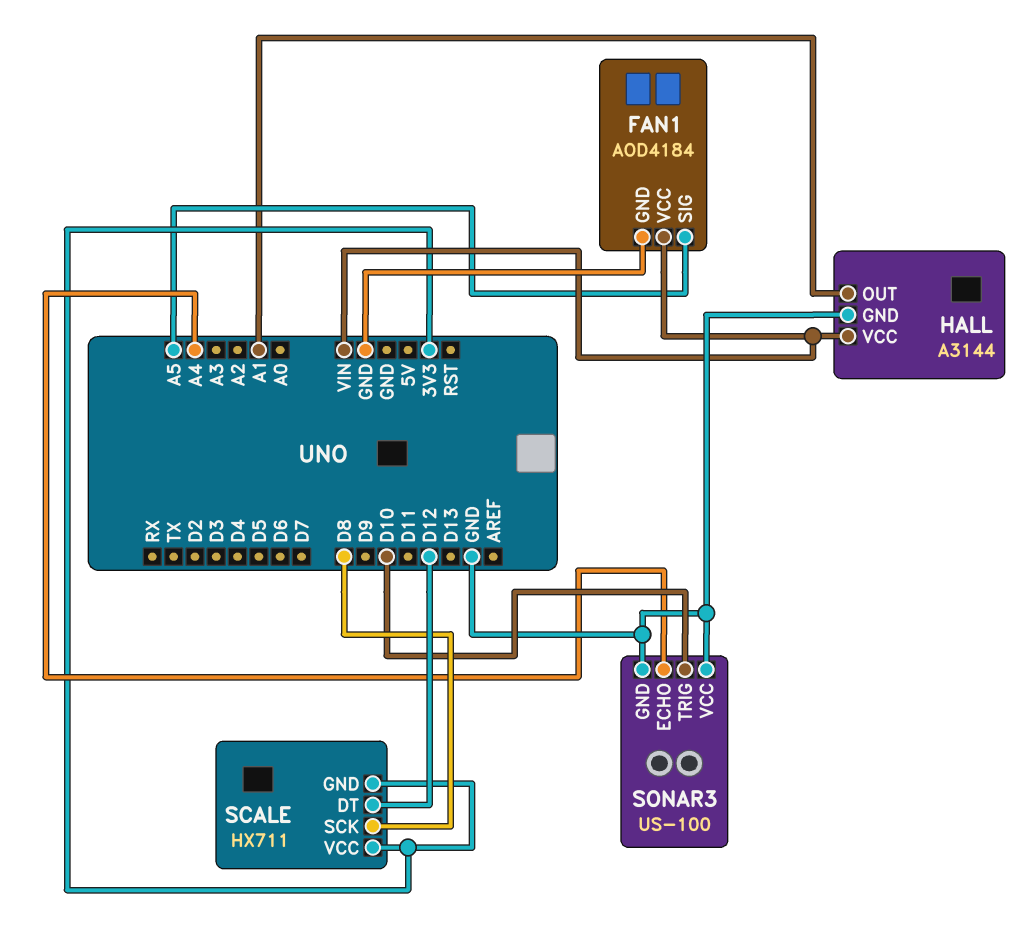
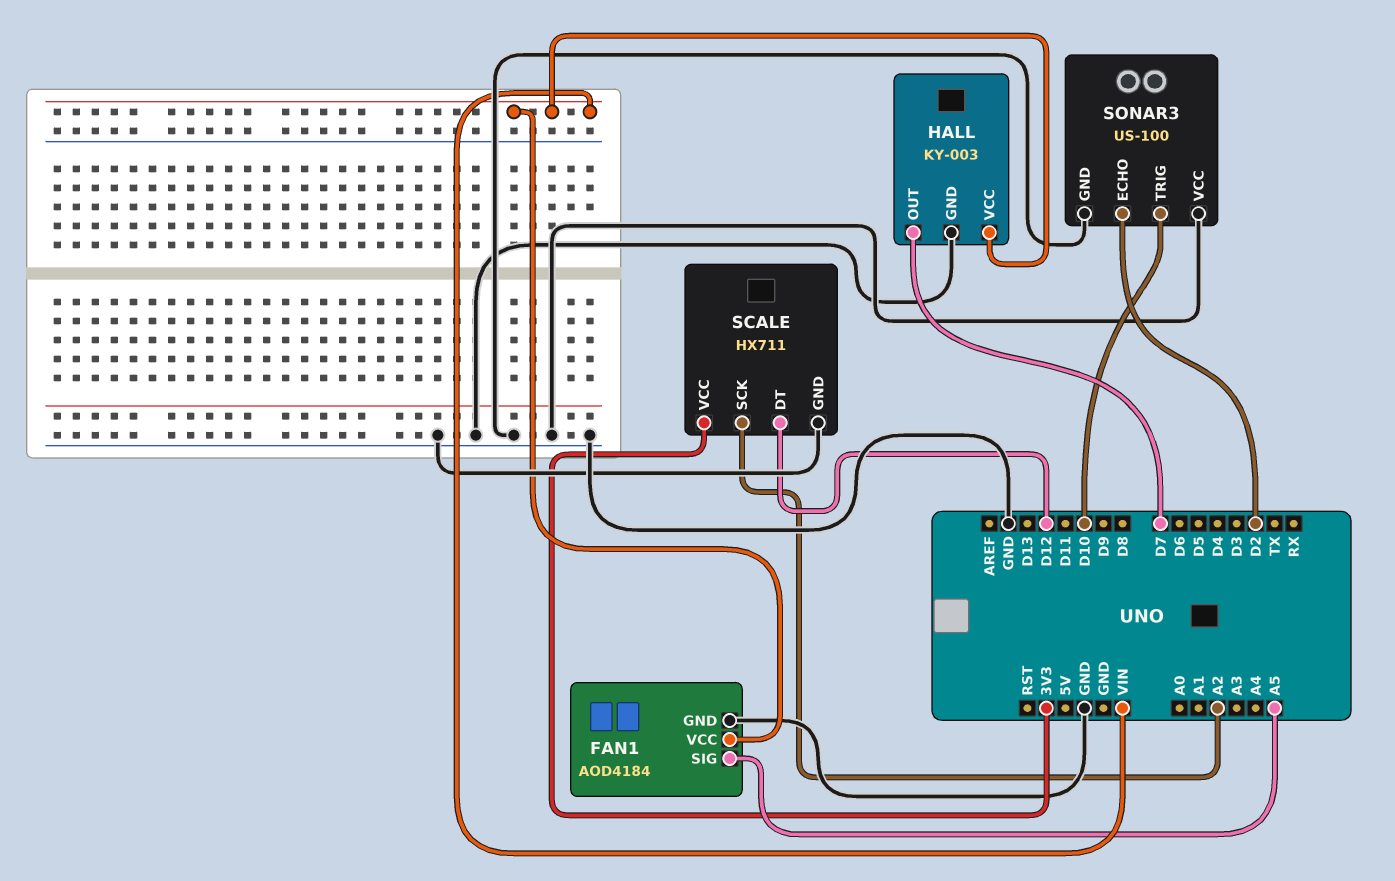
HALL: A3144 -> KY-003
HALL pin OUT: A1 -> D7
SCALE pin GND: 3V3 -> GND
SCALE pin SCK: D8 -> A2
SONAR3 pin ECHO: A4 -> D2

